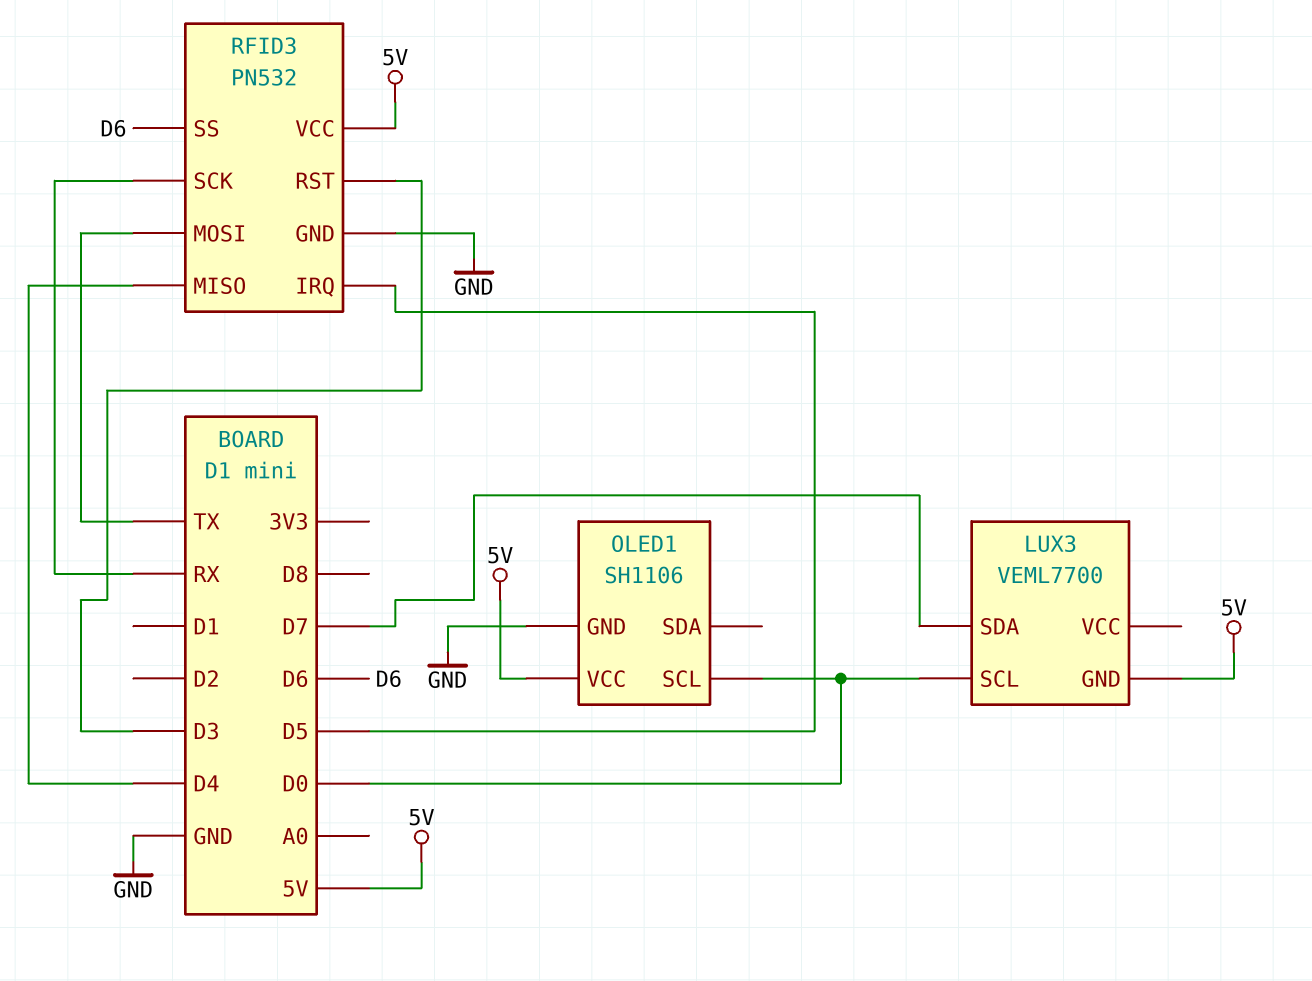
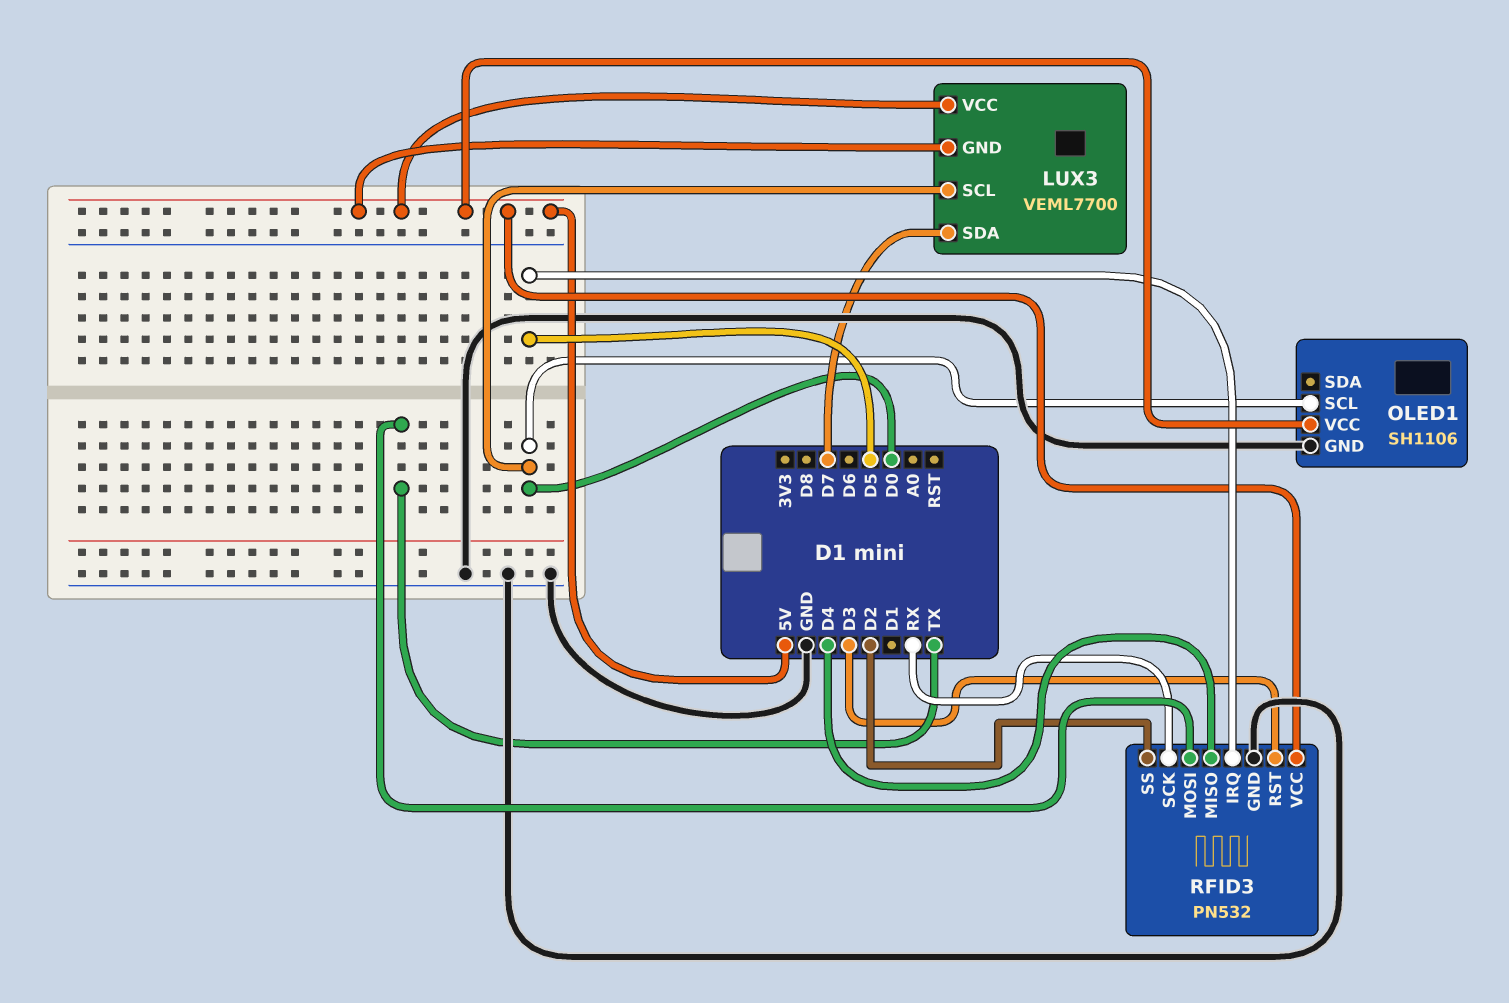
LUX3 pin VCC: none -> 5V
RFID3 pin SS: D6 -> D2

